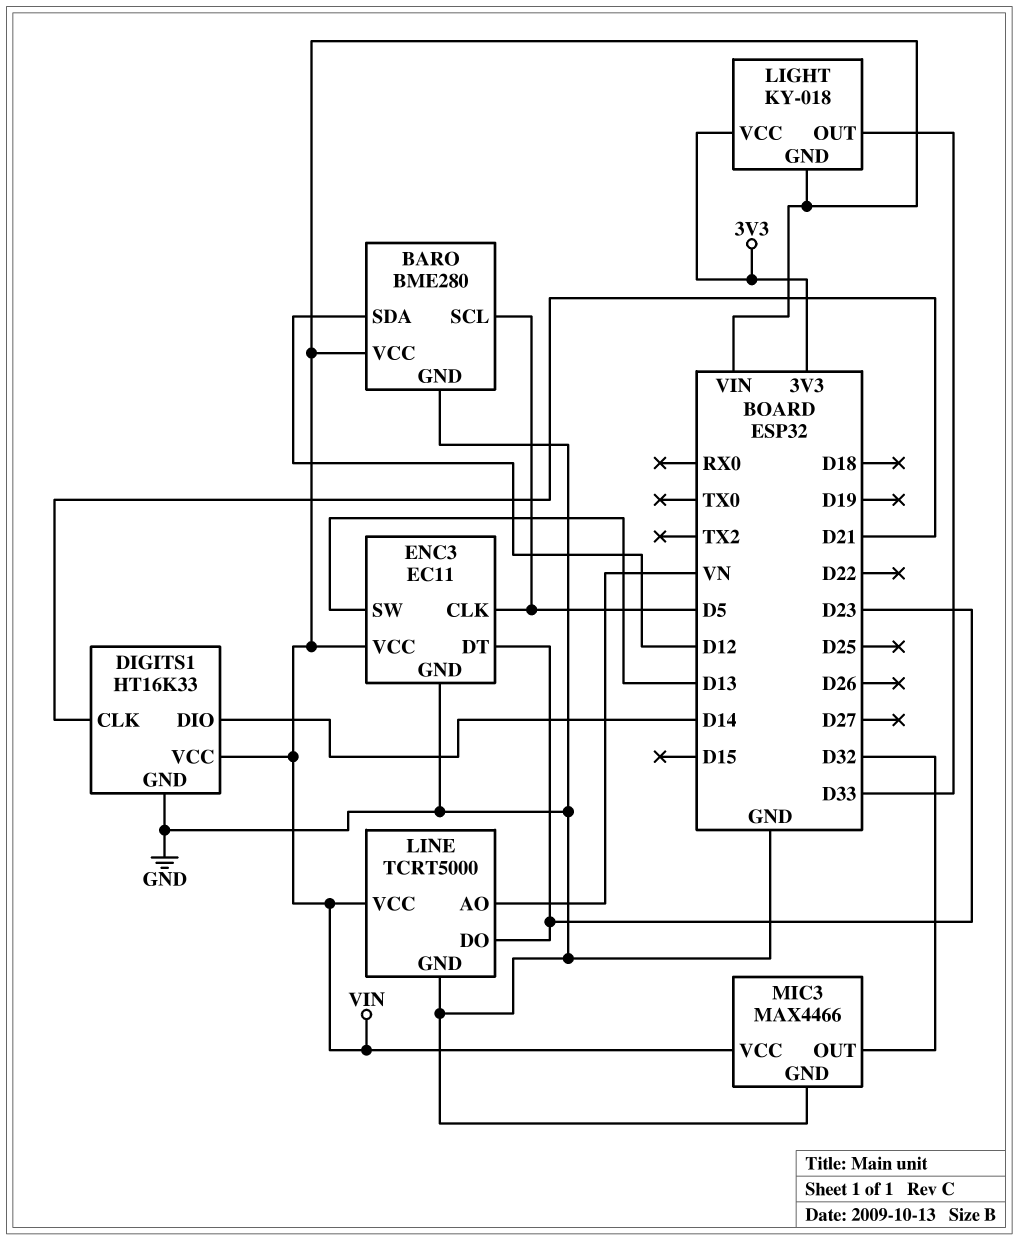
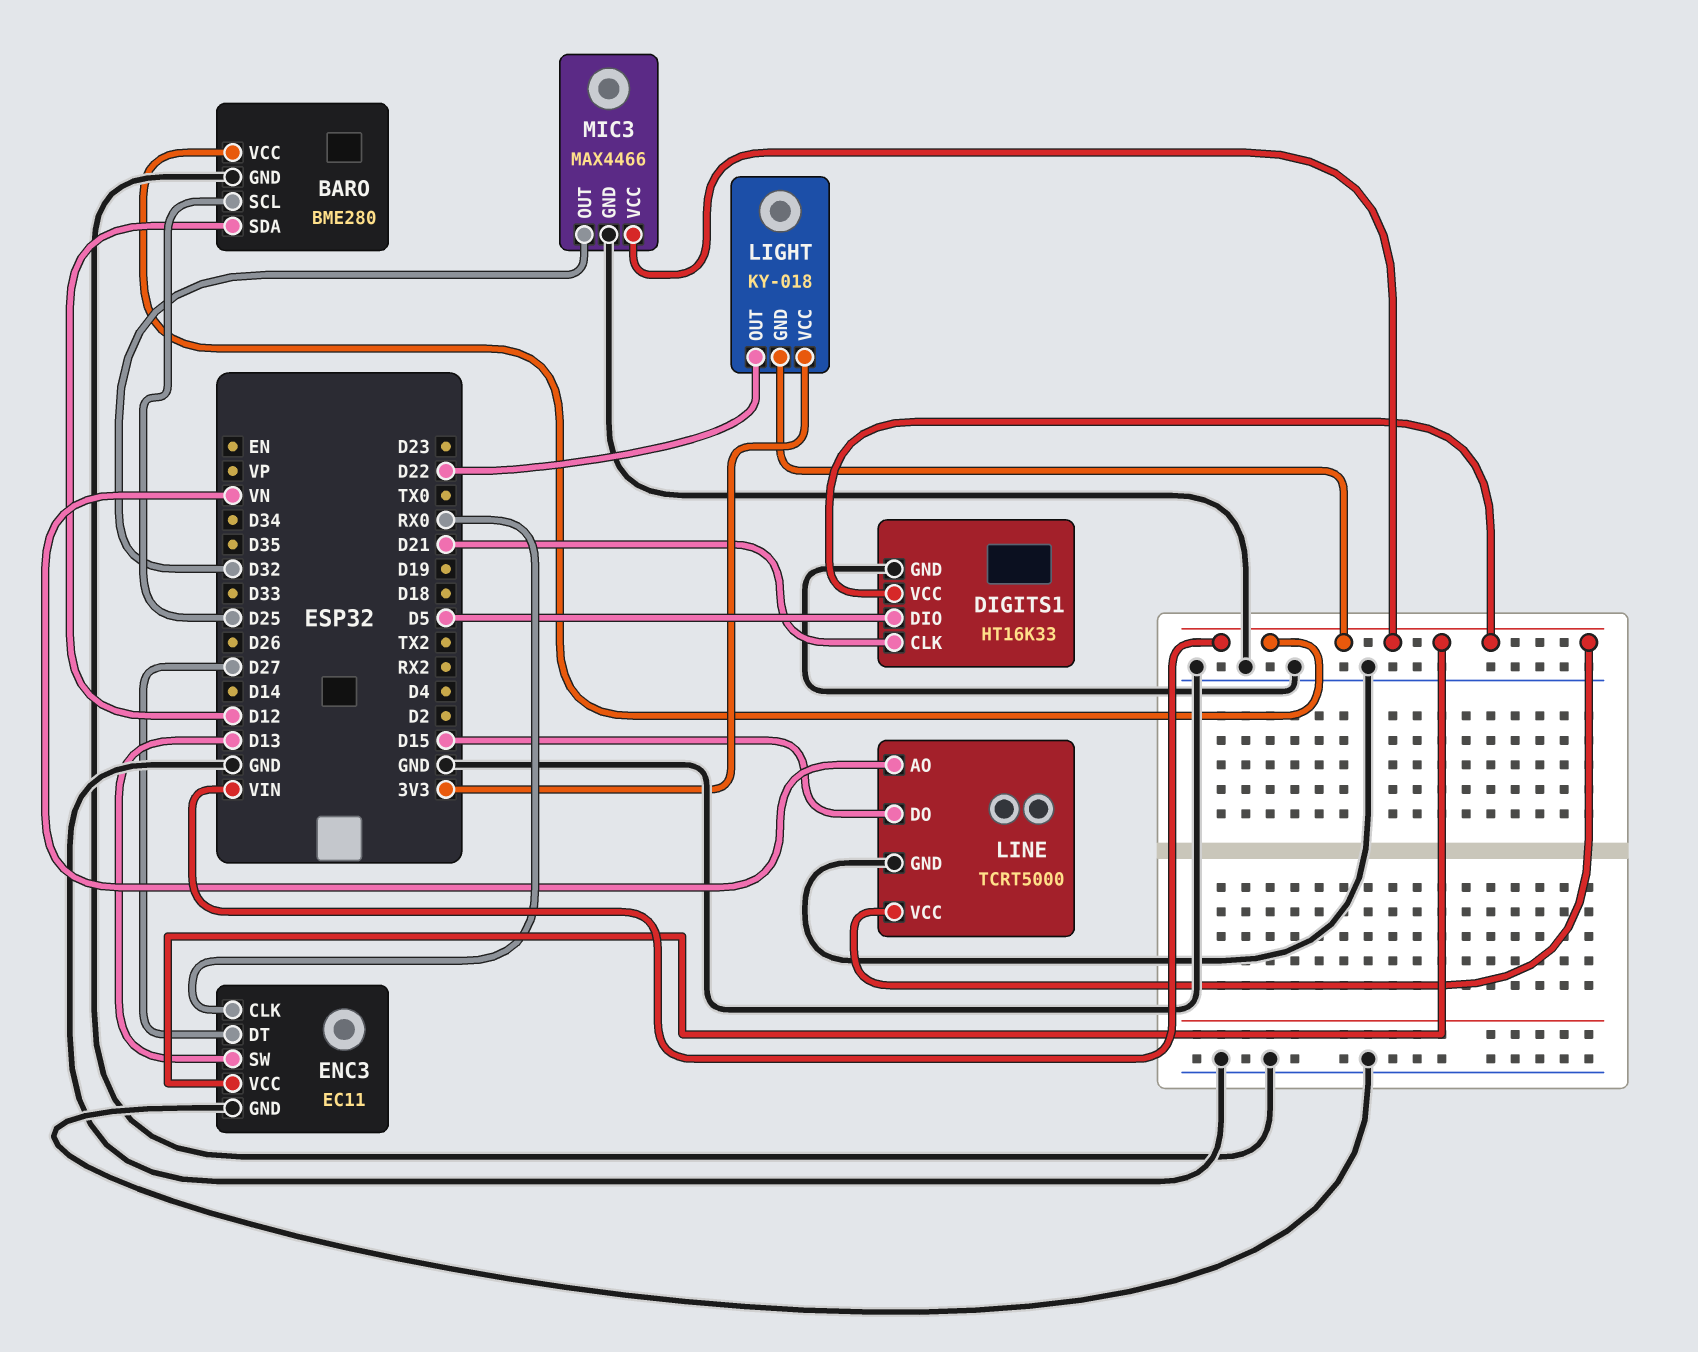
BARO pin SCL: D5 -> D25
DIGITS1 pin DIO: D14 -> D5
ENC3 pin CLK: D5 -> RX0
ENC3 pin DT: D23 -> D27
LIGHT pin OUT: D33 -> D22
LINE pin DO: D23 -> D15

